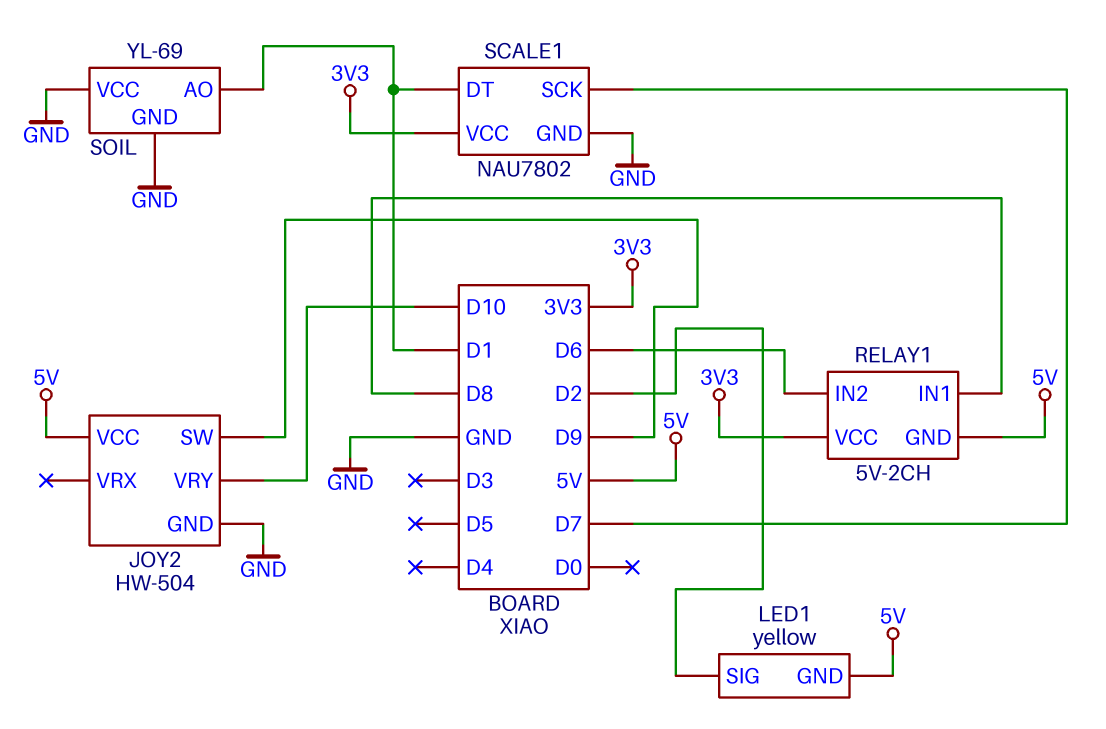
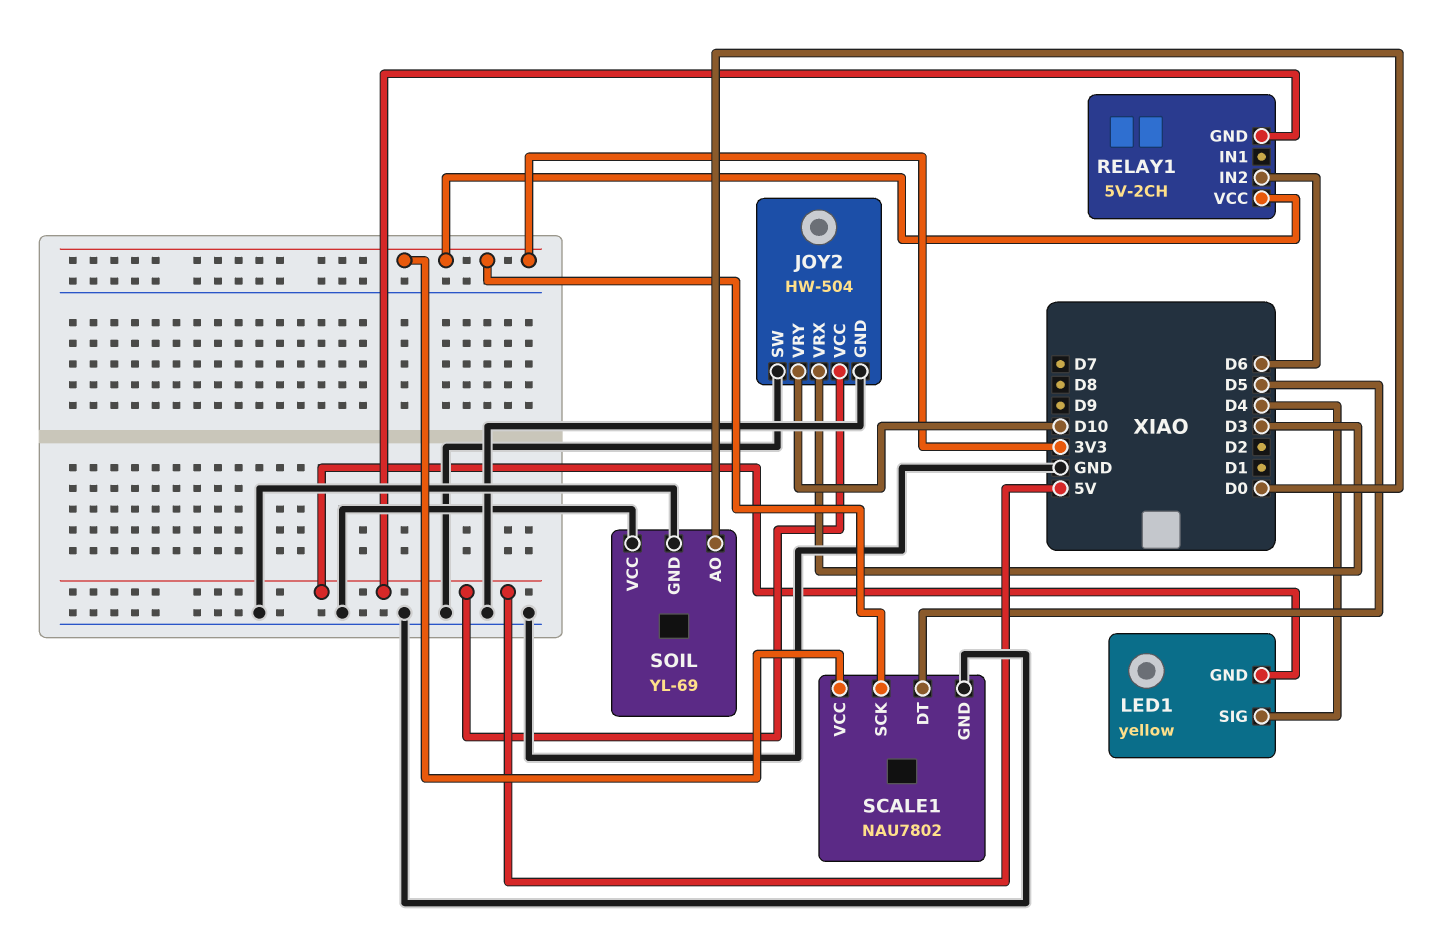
JOY2 pin SW: D9 -> GND
JOY2 pin VRX: none -> D3
LED1 pin SIG: D2 -> D4
RELAY1 pin IN1: D8 -> none
SCALE1 pin DT: D1 -> D5
SCALE1 pin SCK: D7 -> 3V3
SOIL pin AO: D1 -> D0

